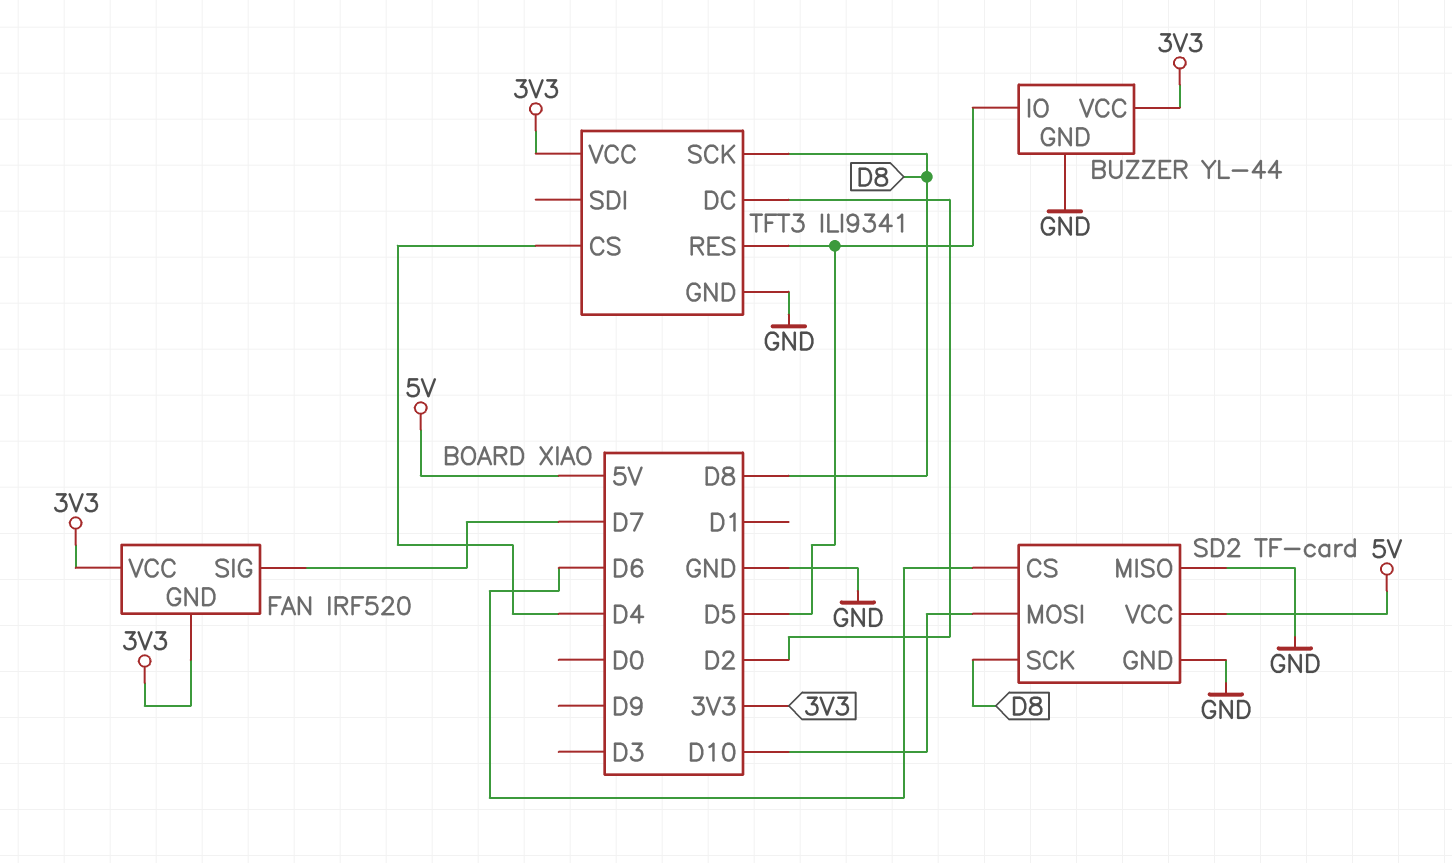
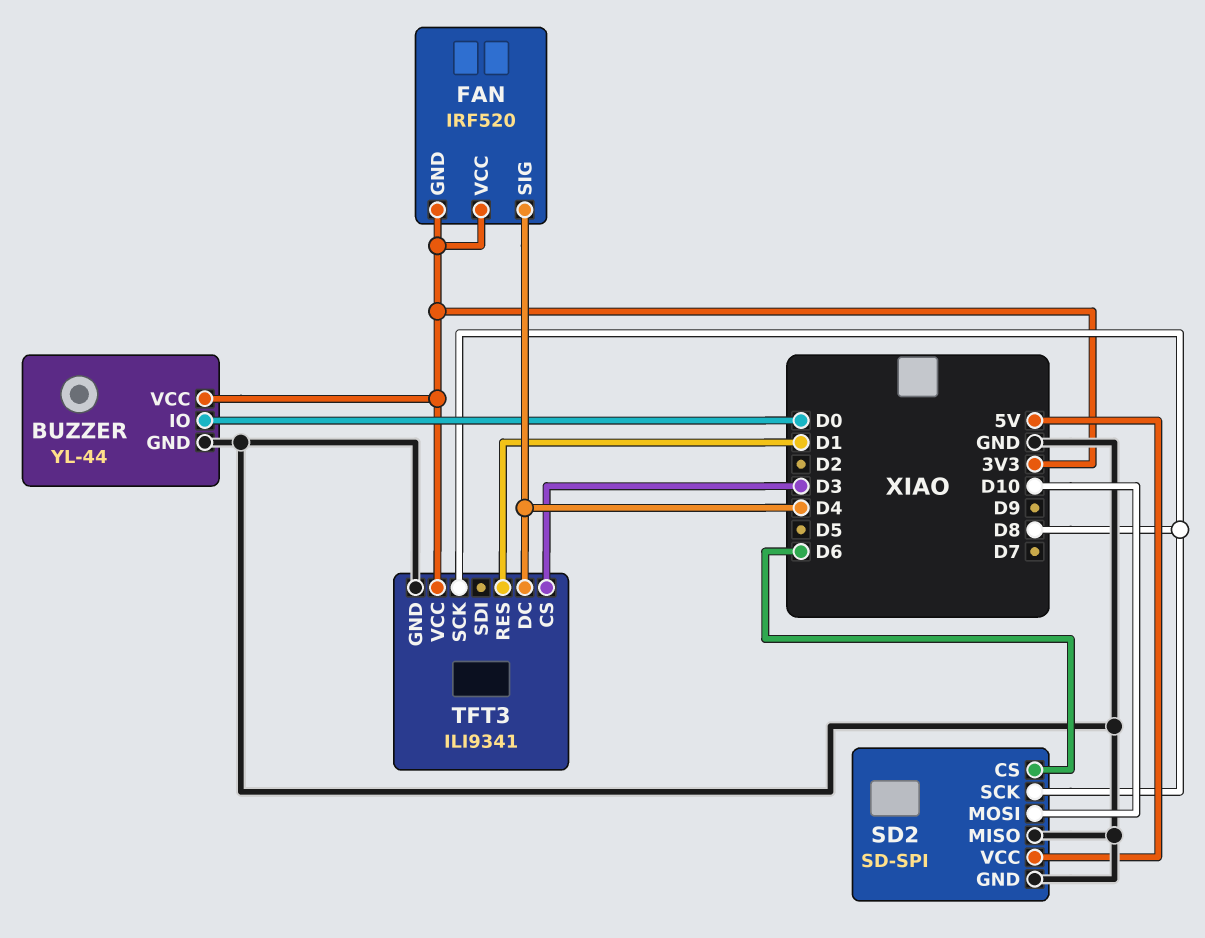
BUZZER pin IO: D5 -> D0
FAN pin SIG: D7 -> D4
SD2: TF-card -> SD-SPI
TFT3 pin CS: D4 -> D3
TFT3 pin DC: D2 -> D4
TFT3 pin RES: D5 -> D1

